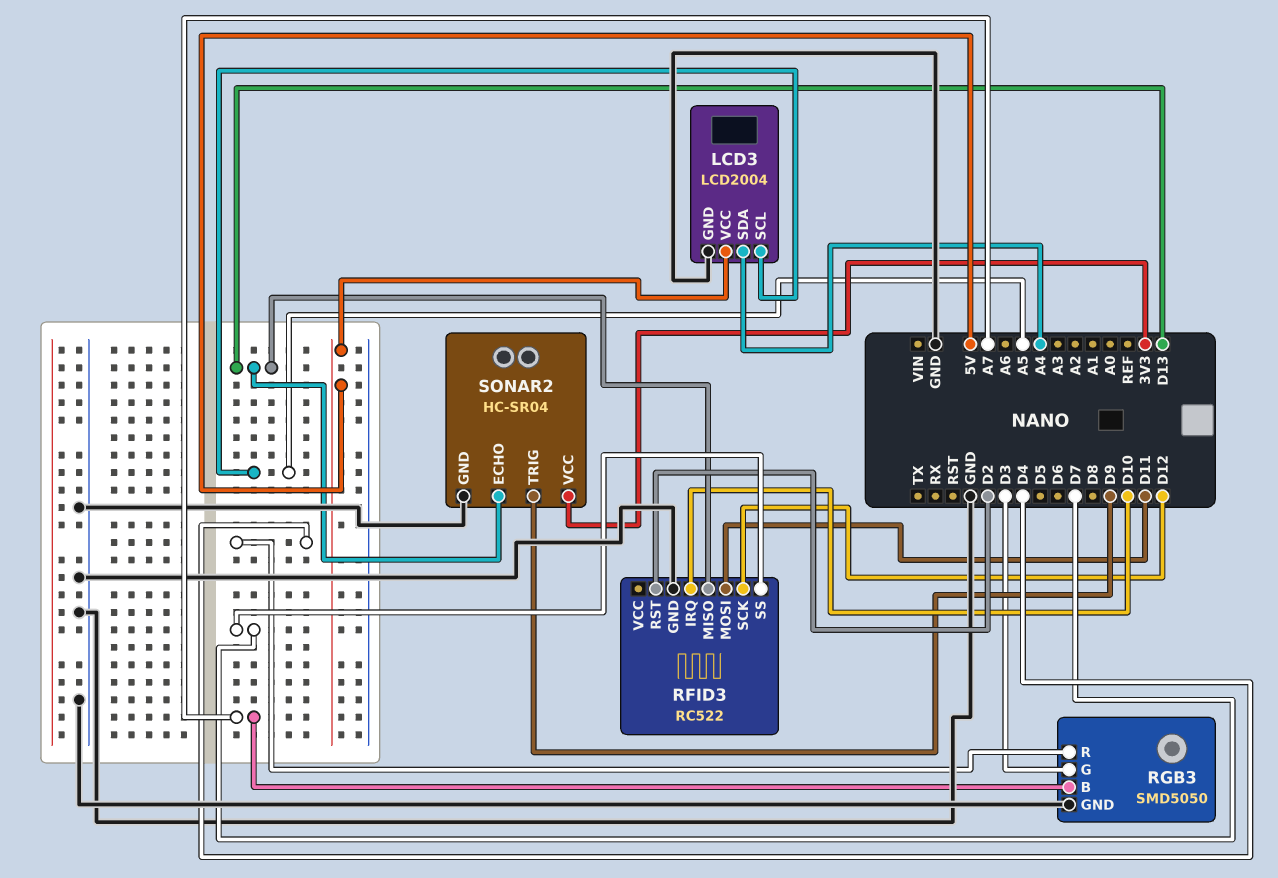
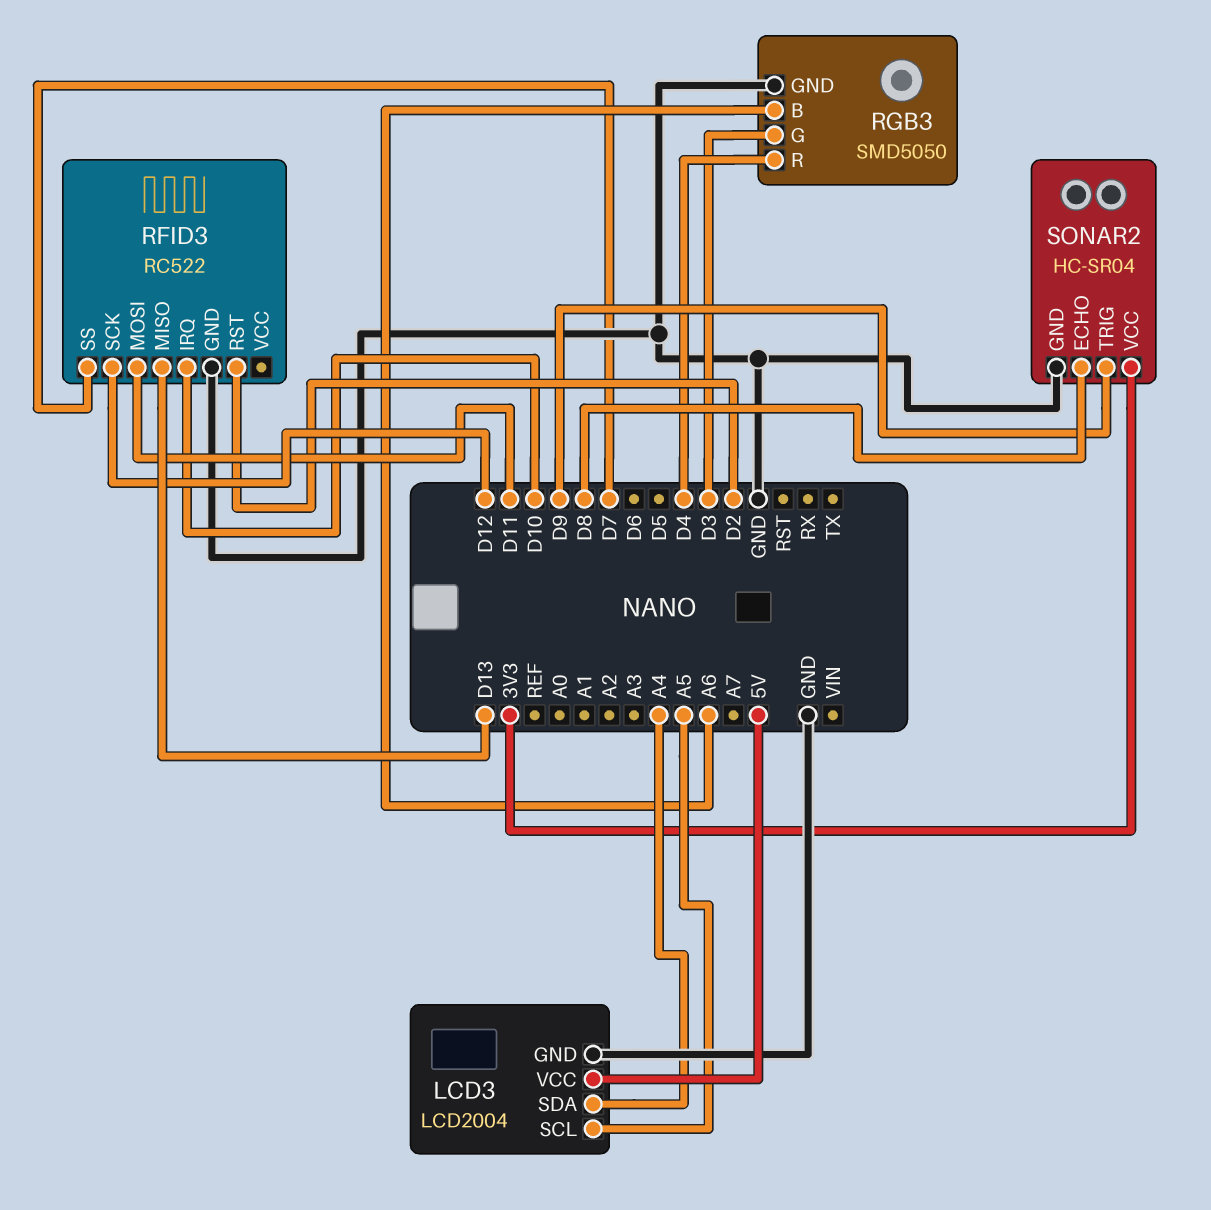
RGB3 pin B: A7 -> A6
SONAR2 pin ECHO: D13 -> D8

